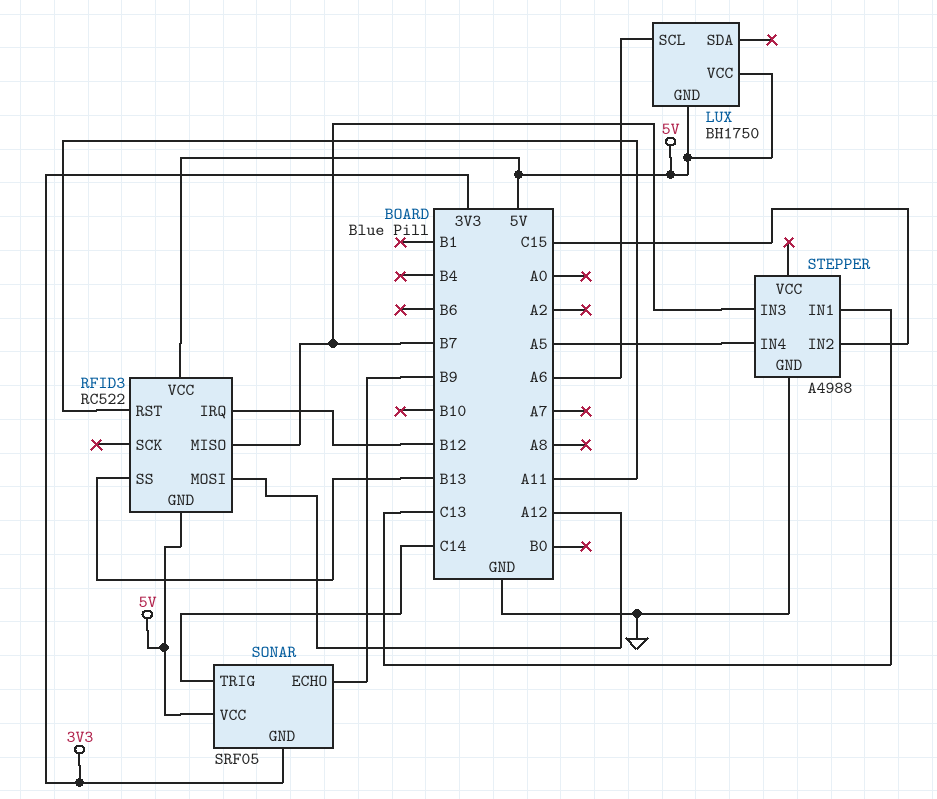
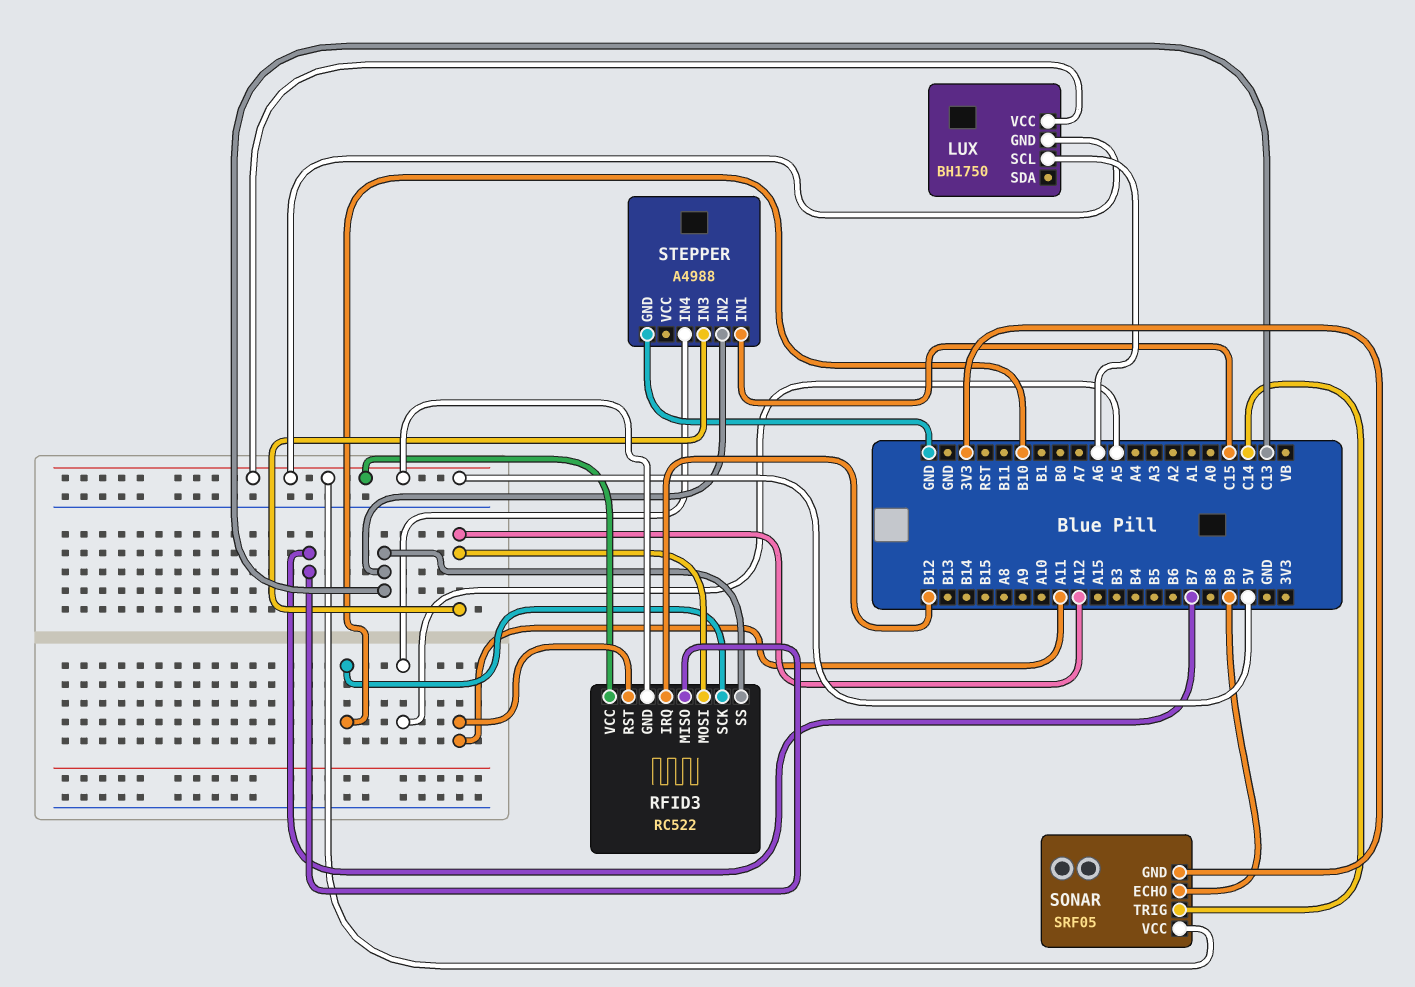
RFID3 pin SCK: none -> B10
RFID3 pin SS: B13 -> C13
STEPPER pin IN1: C13 -> C15
STEPPER pin IN2: C15 -> C13
STEPPER pin IN3: B7 -> A12

